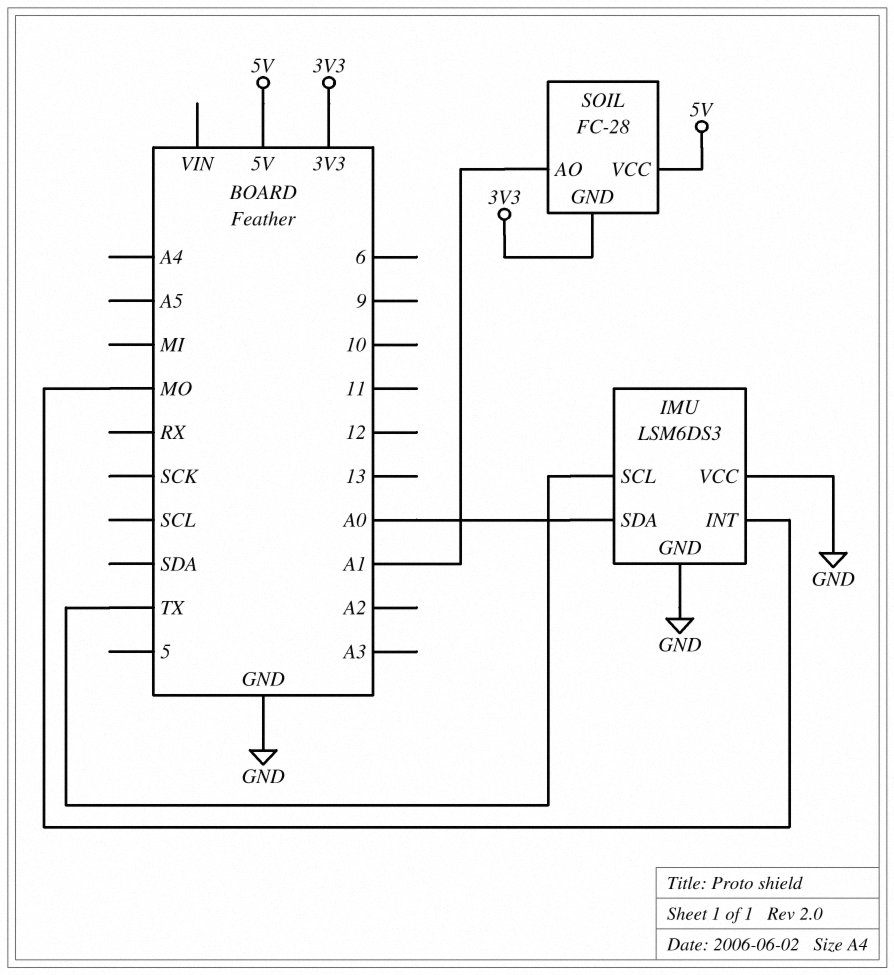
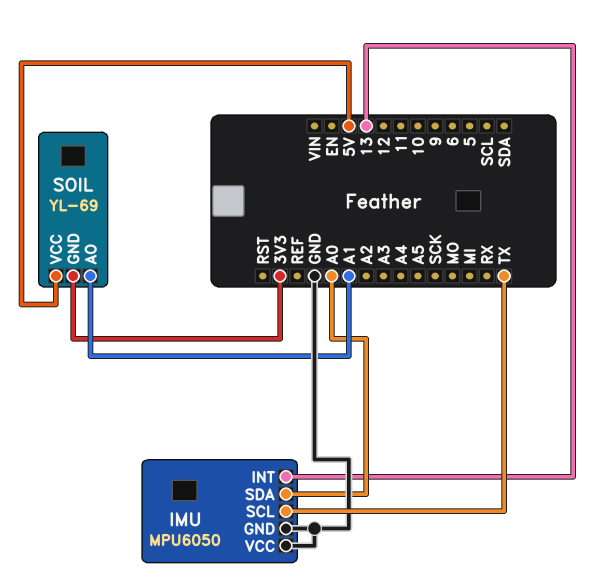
IMU: LSM6DS3 -> MPU6050
IMU pin INT: MO -> 13
SOIL: FC-28 -> YL-69

